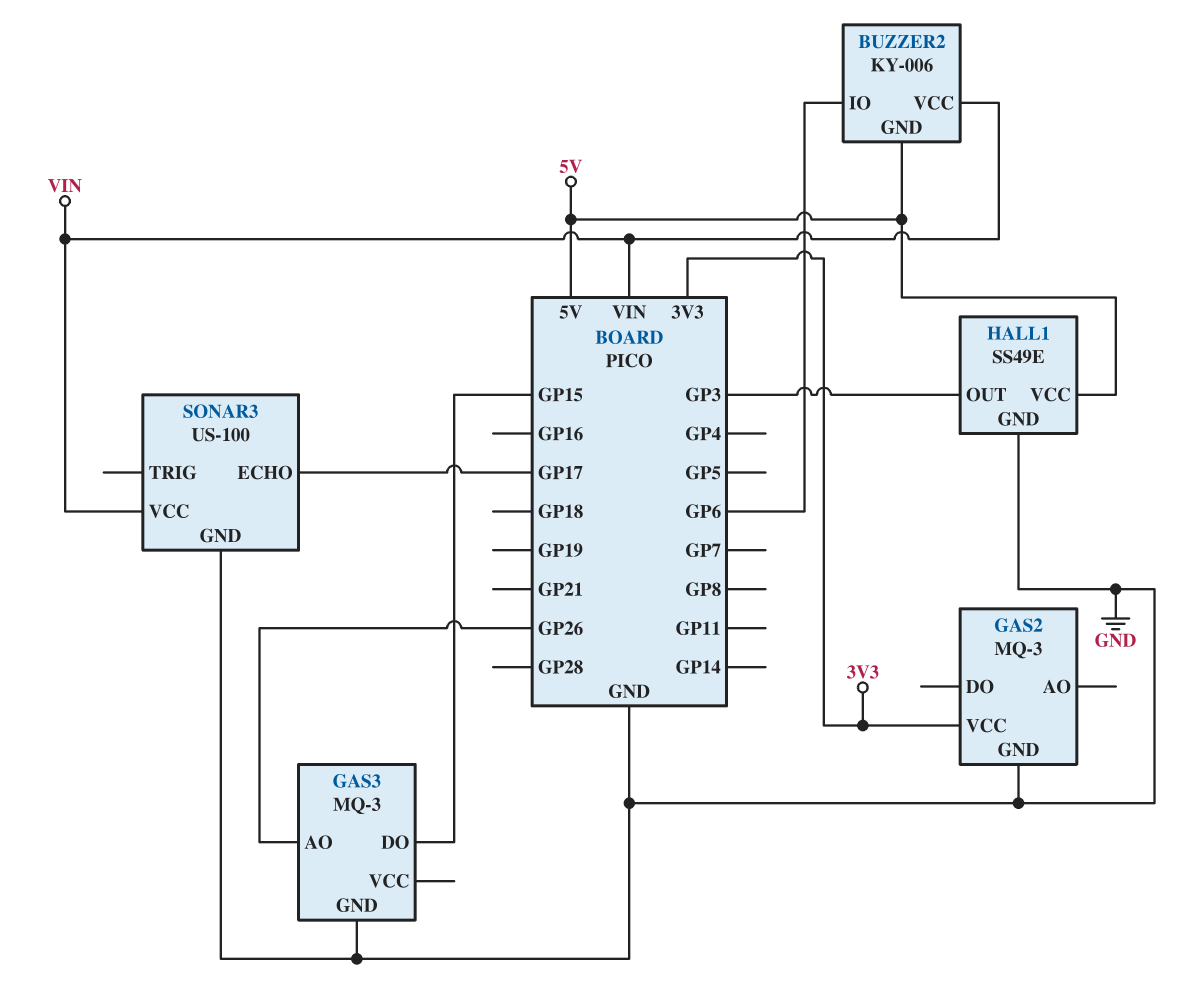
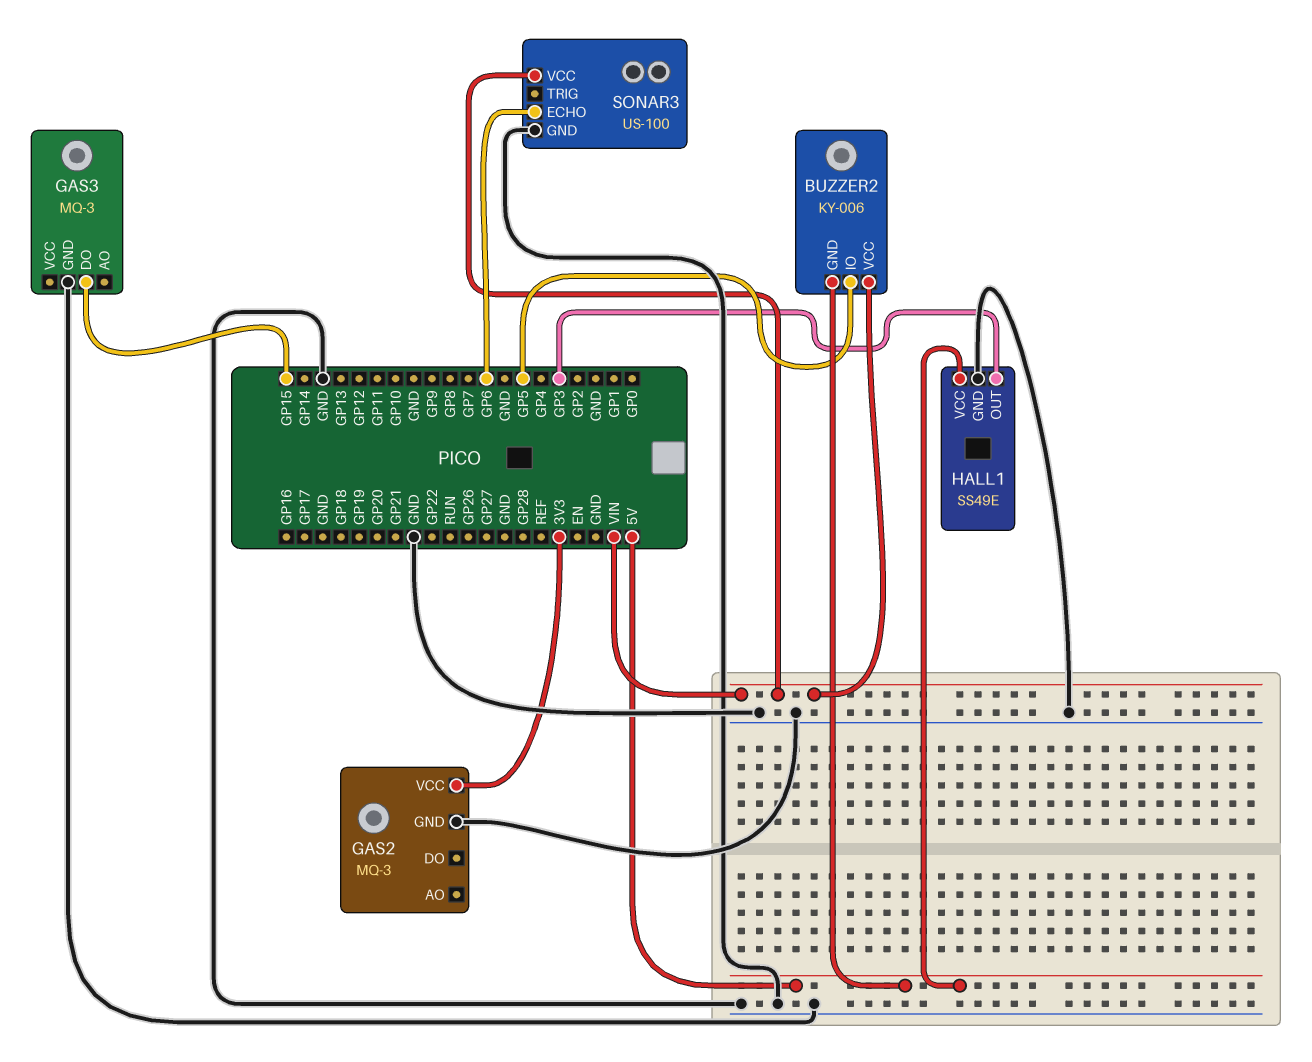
BUZZER2 pin IO: GP6 -> GP5
GAS3 pin AO: GP26 -> none
SONAR3 pin ECHO: GP17 -> GP6

